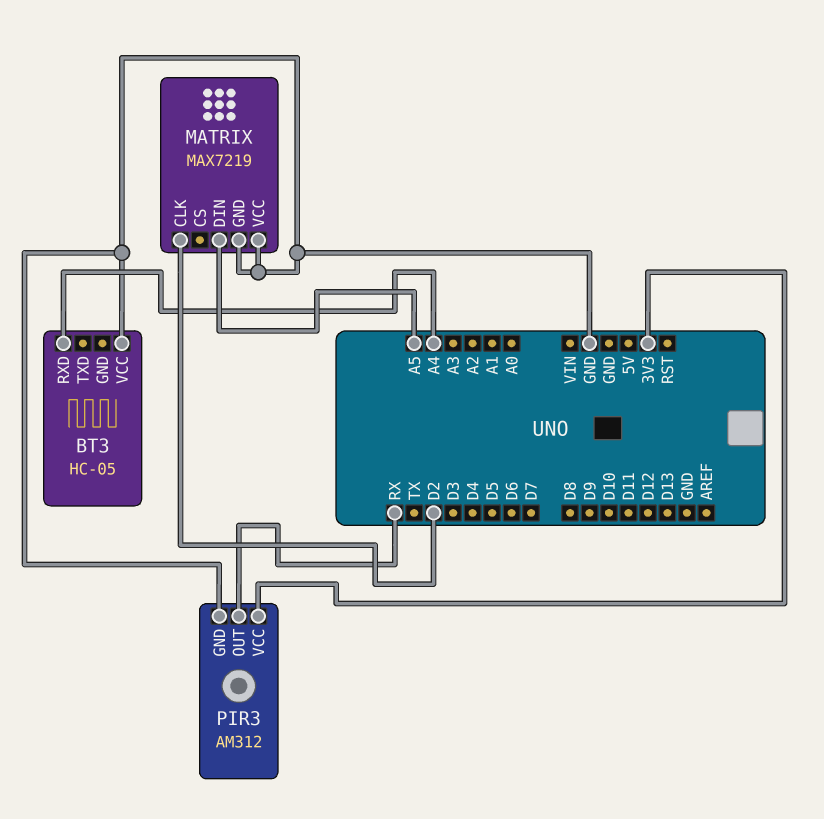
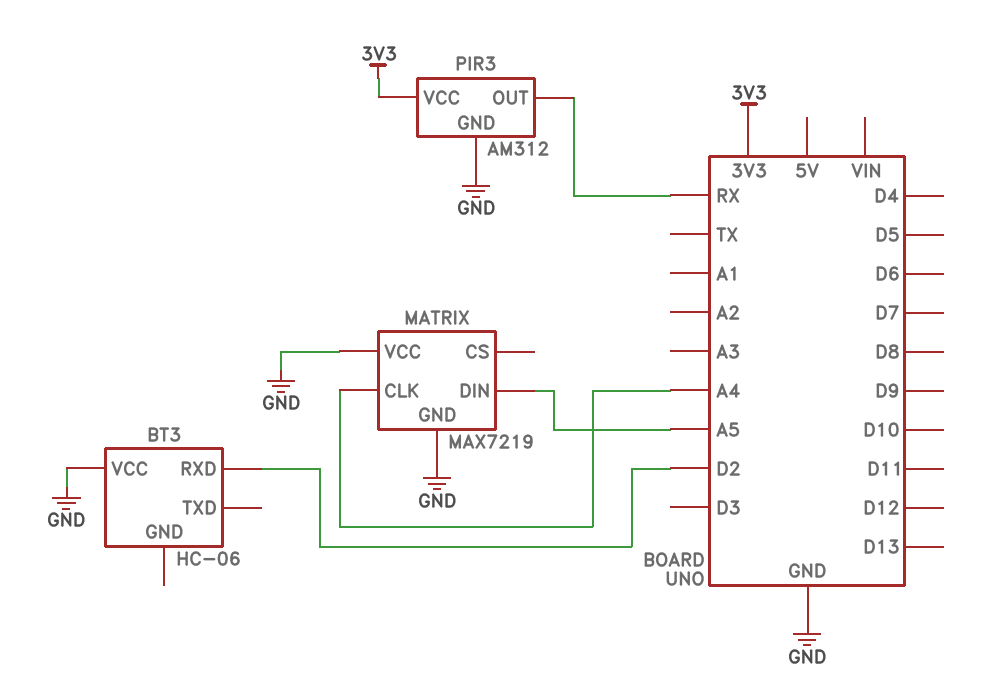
BT3: HC-05 -> HC-06
BT3 pin RXD: A4 -> D2
MATRIX pin CLK: D2 -> A4

